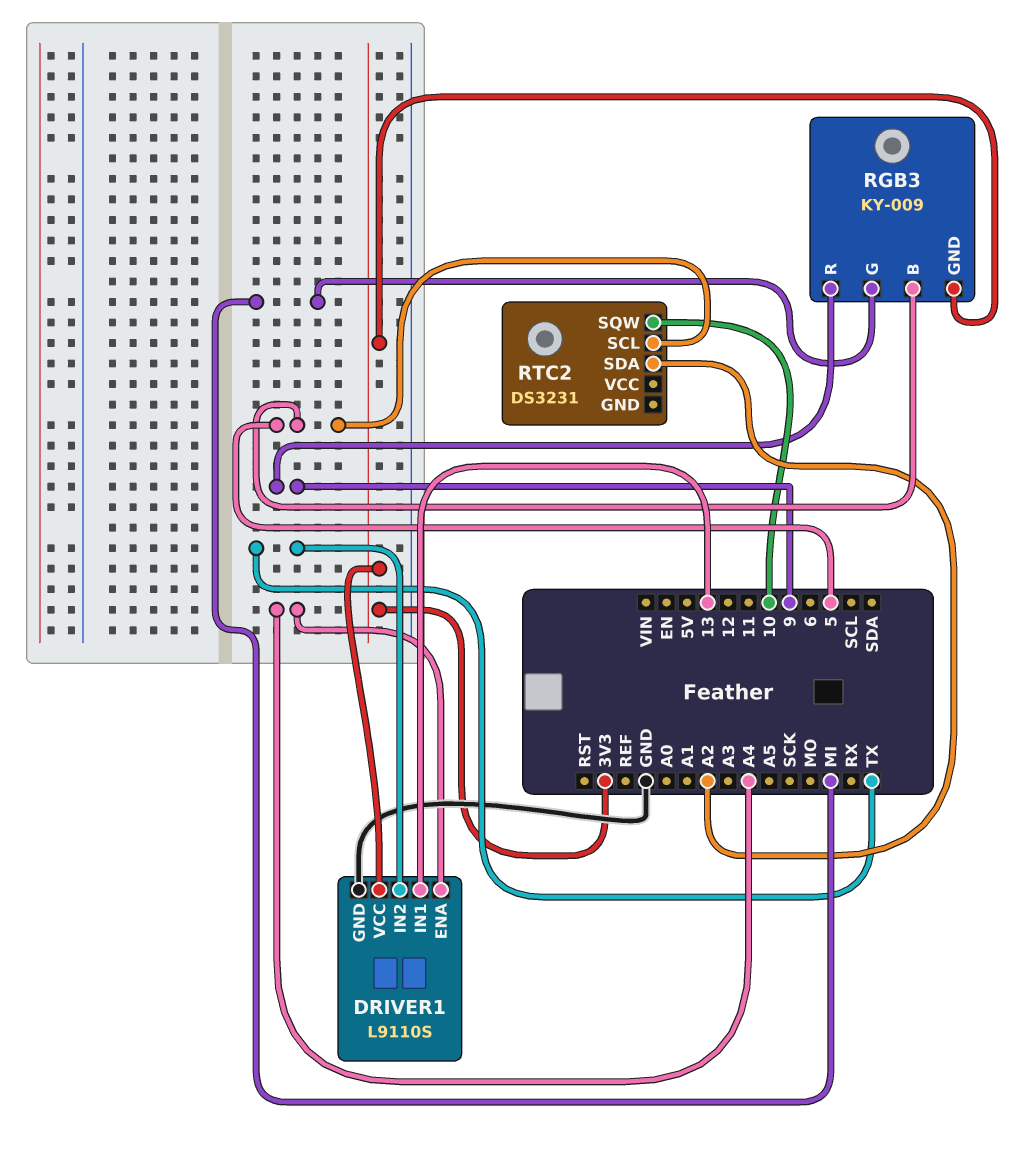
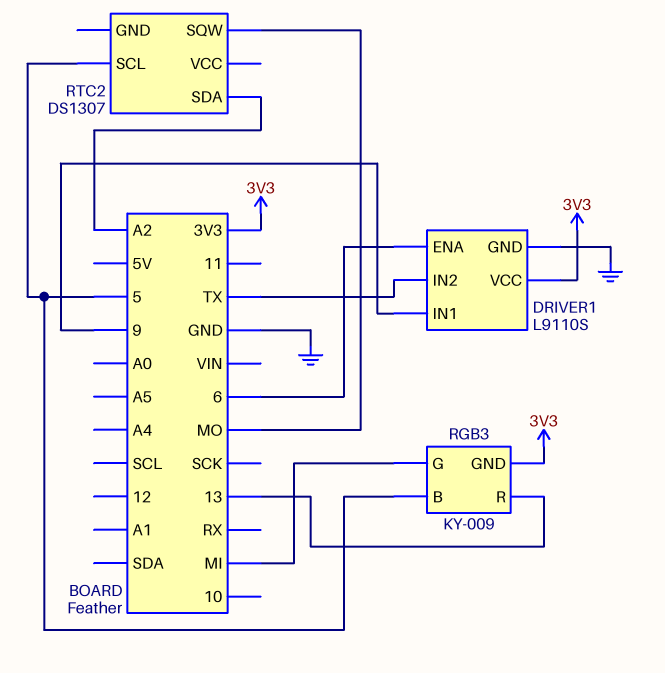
DRIVER1 pin ENA: A4 -> 6
DRIVER1 pin IN1: 13 -> 9
RGB3 pin R: 9 -> 13
RTC2: DS3231 -> DS1307
RTC2 pin SQW: 10 -> MO

